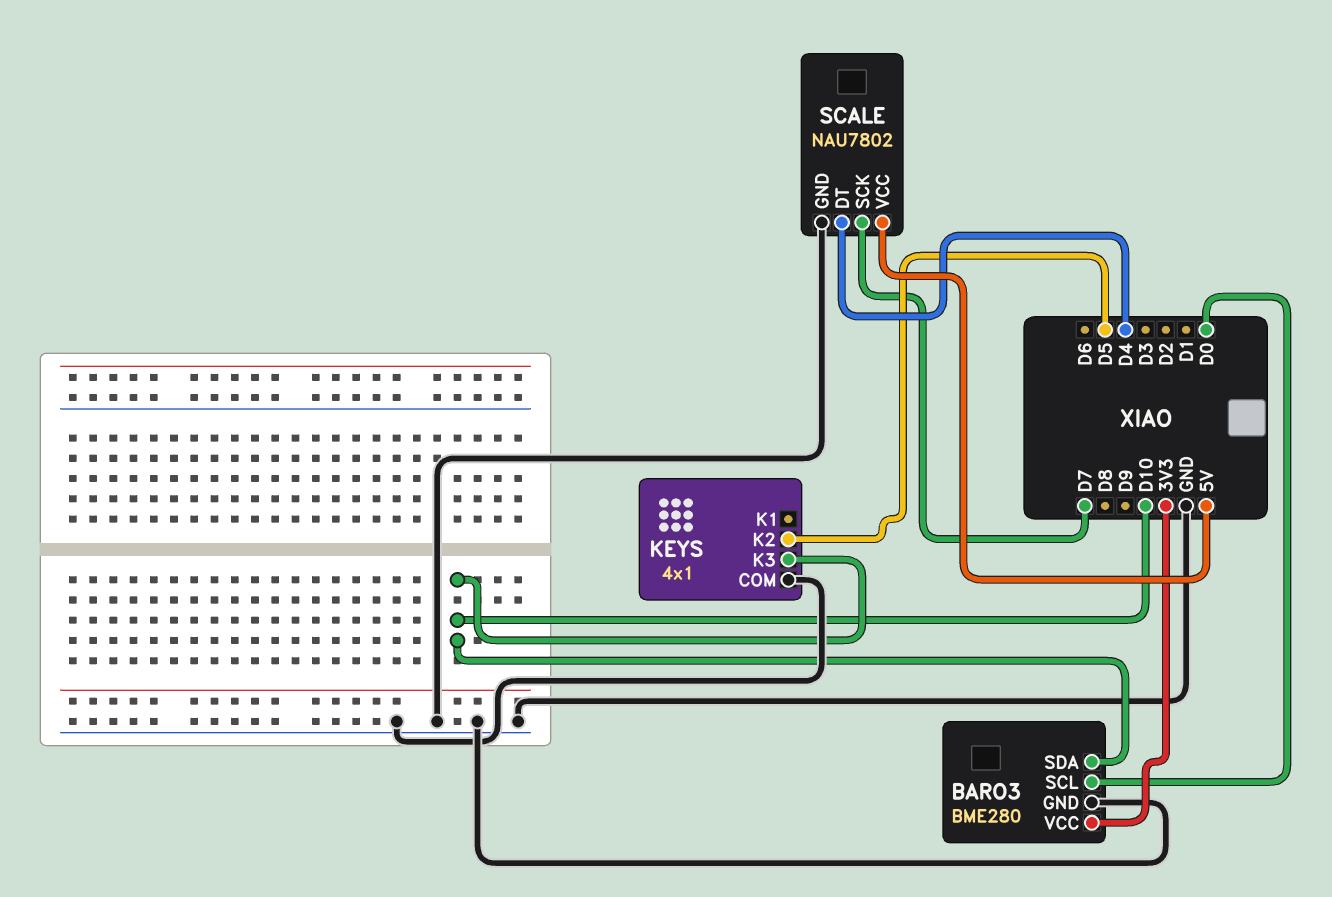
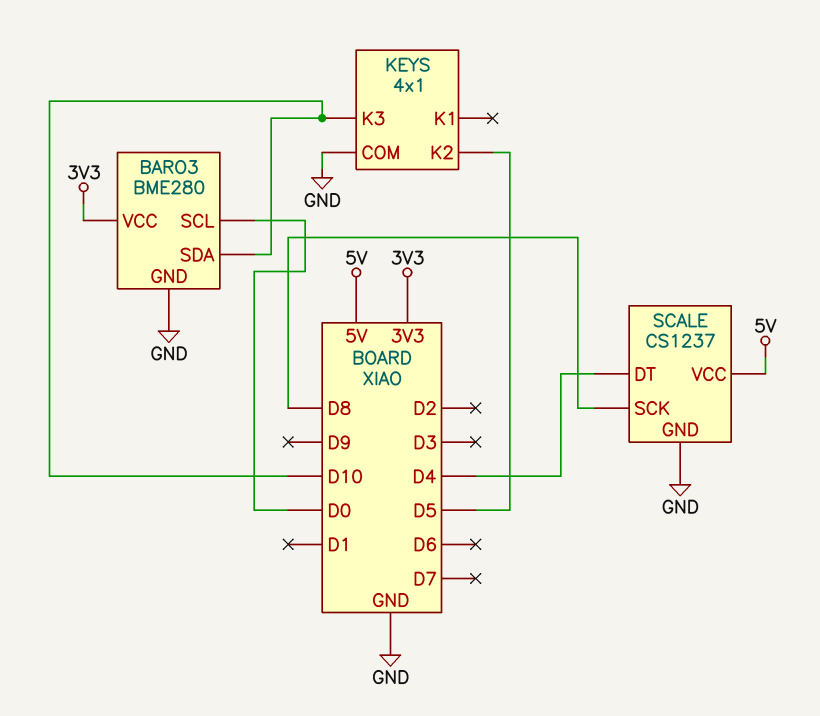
SCALE: NAU7802 -> CS1237
SCALE pin SCK: D7 -> D8

